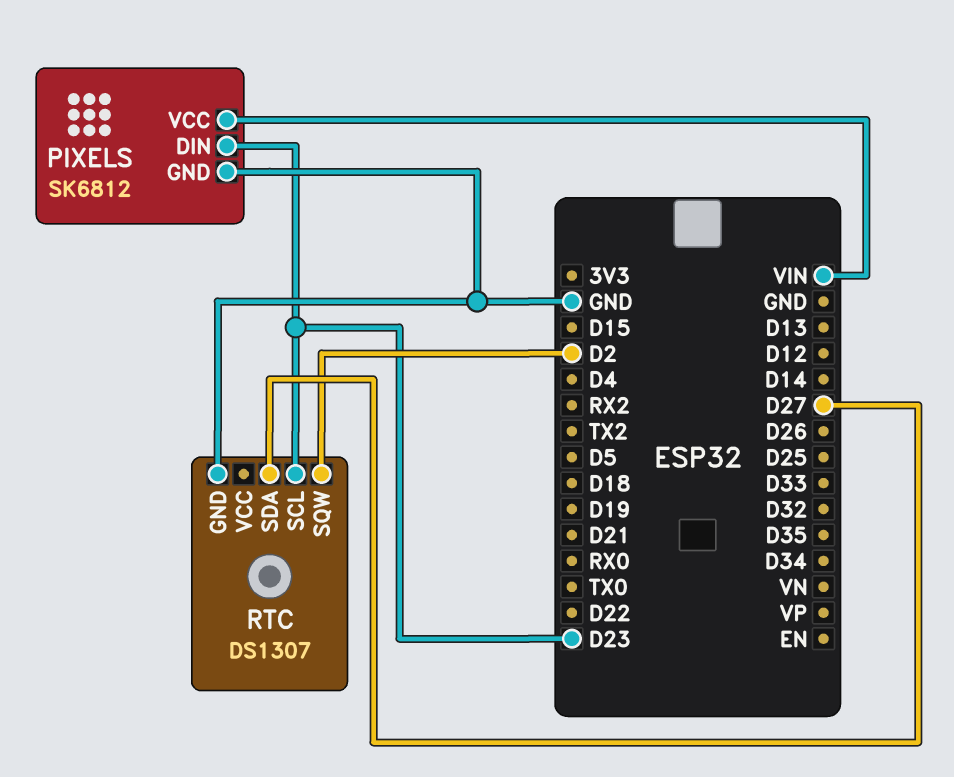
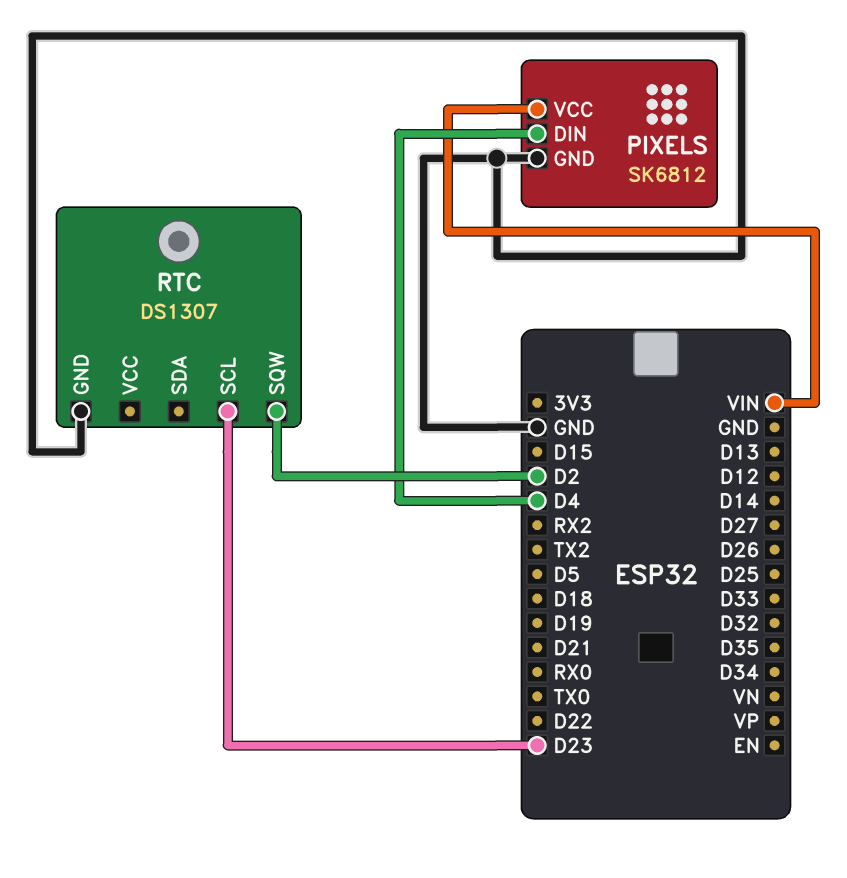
PIXELS pin DIN: D23 -> D4
RTC pin SDA: D27 -> none

